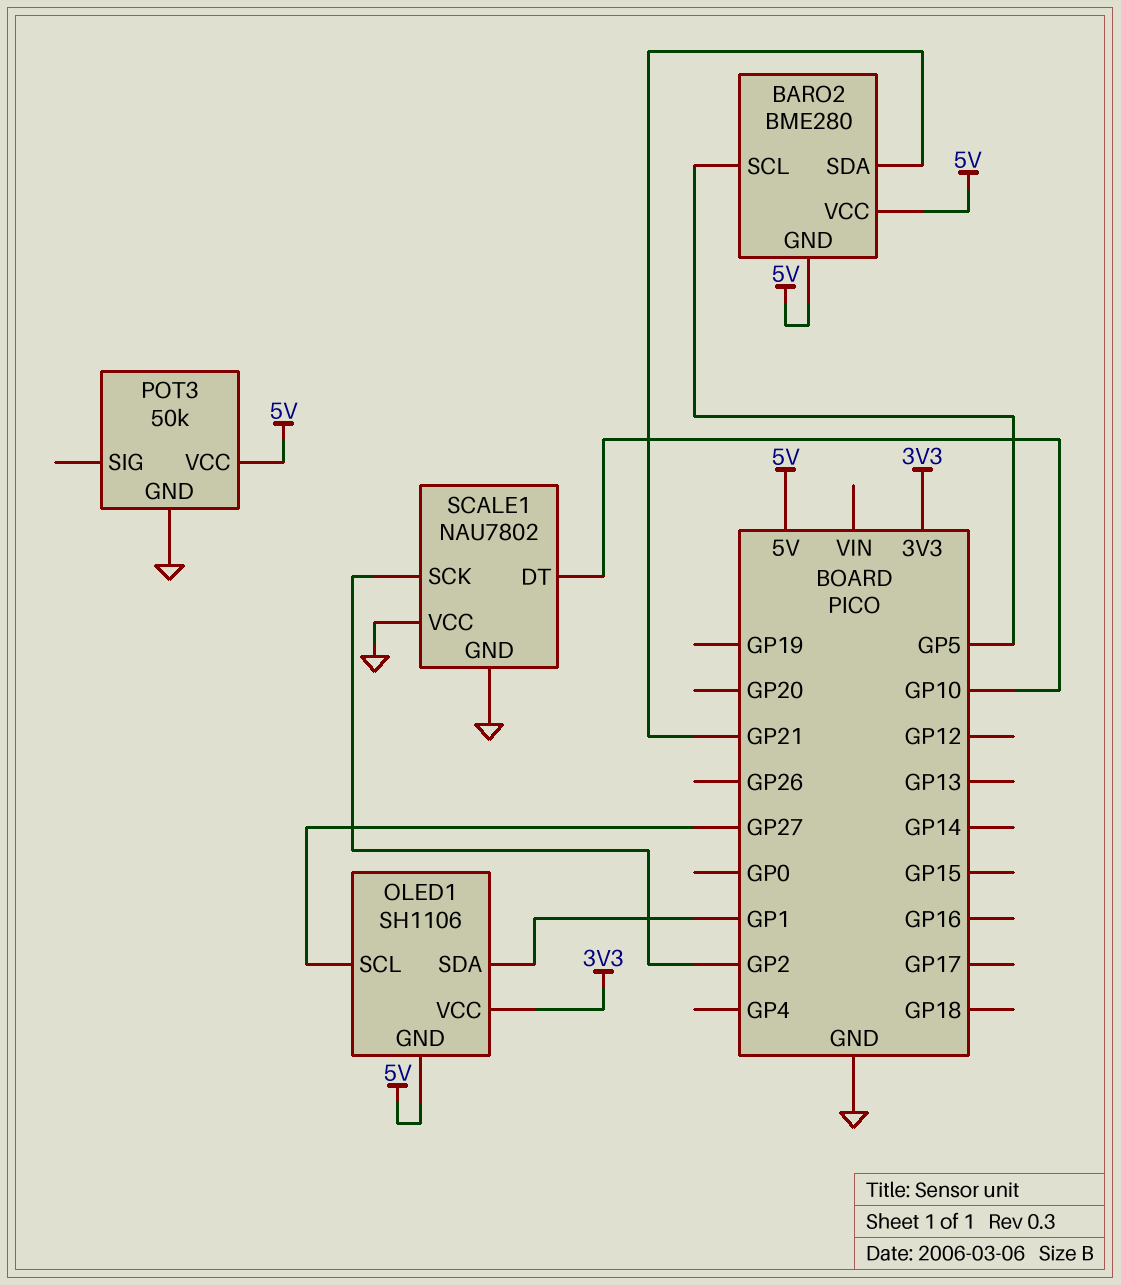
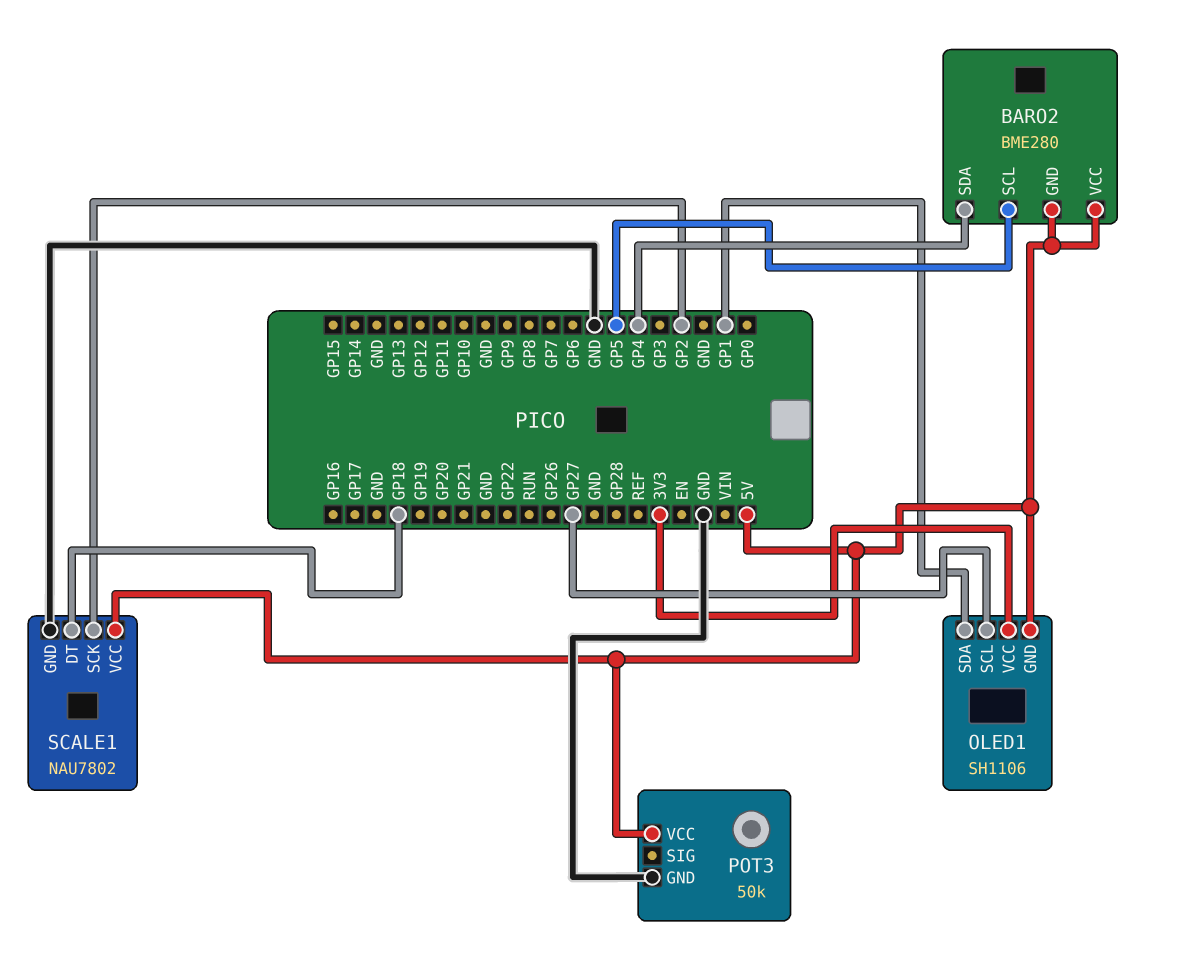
BARO2 pin SDA: GP21 -> GP4
SCALE1 pin DT: GP10 -> GP18
SCALE1 pin VCC: GND -> 5V

